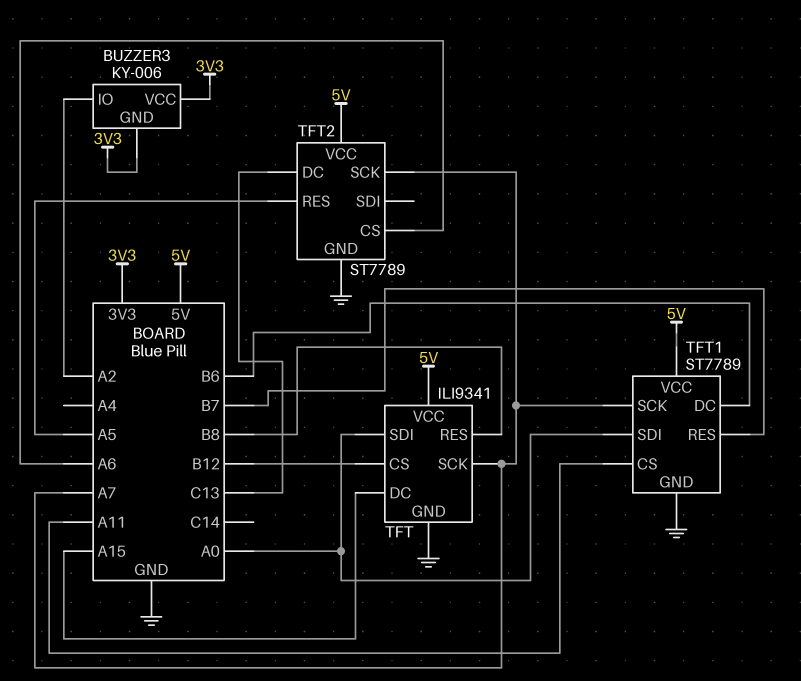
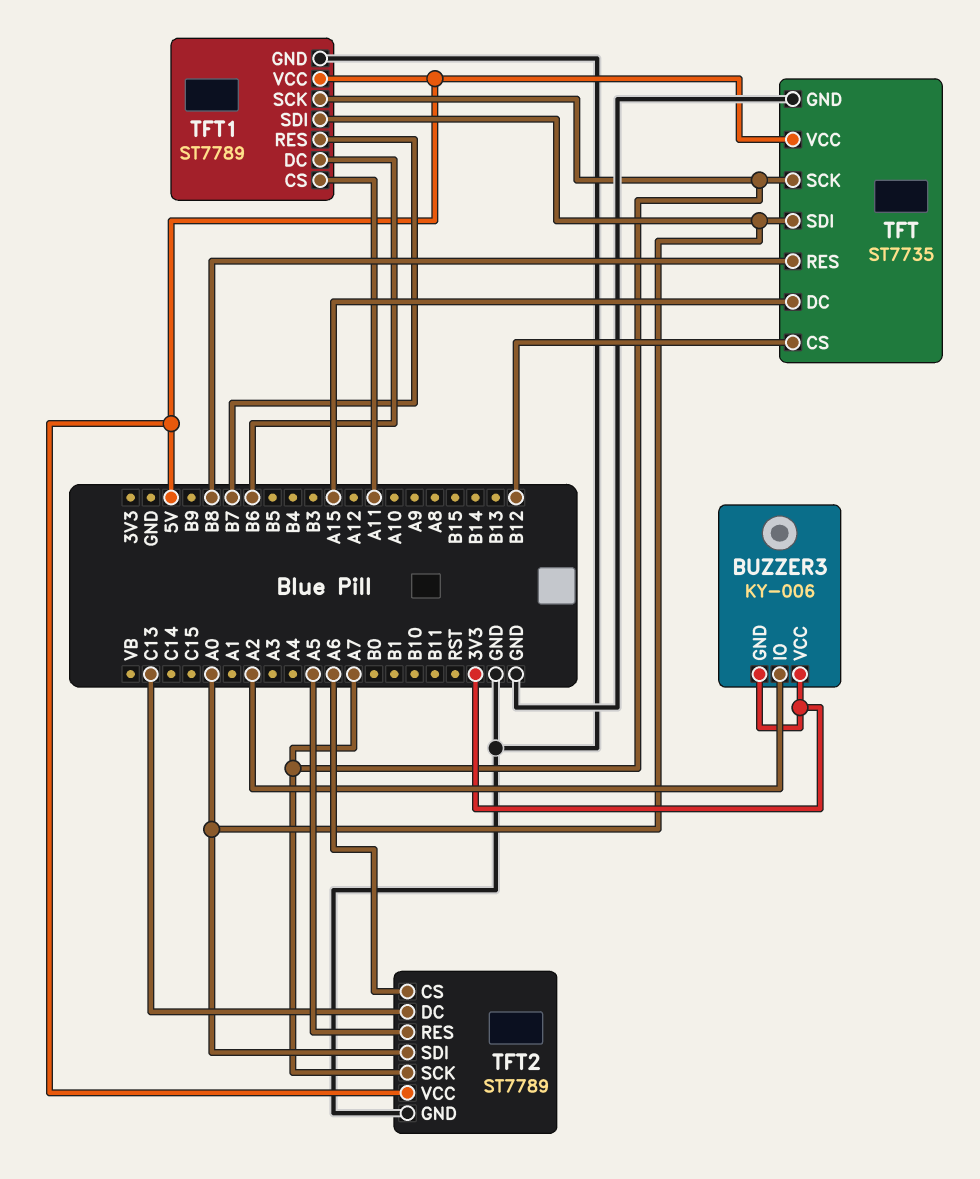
TFT: ILI9341 -> ST7735
TFT2 pin SDI: none -> A0

